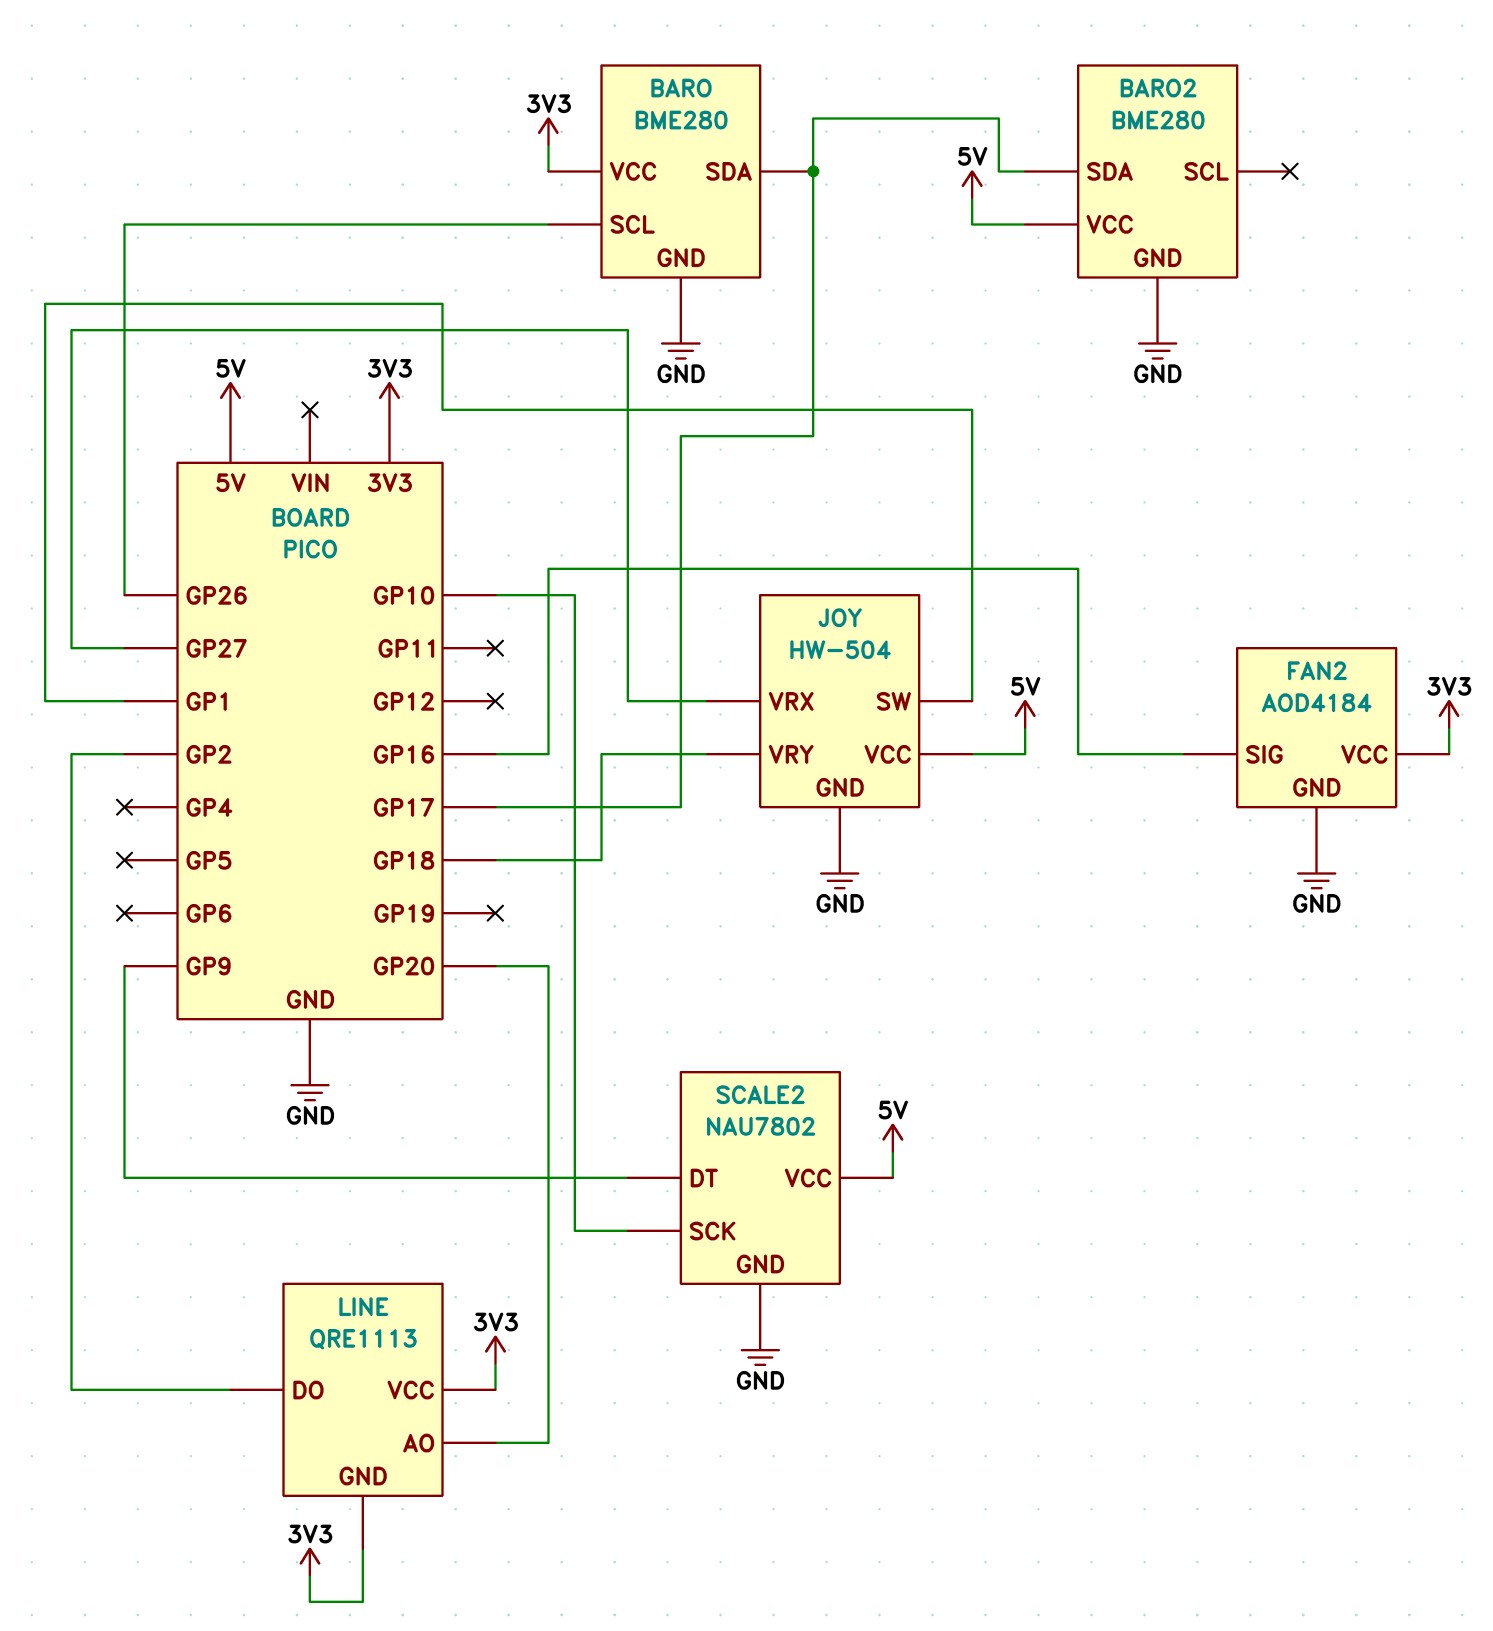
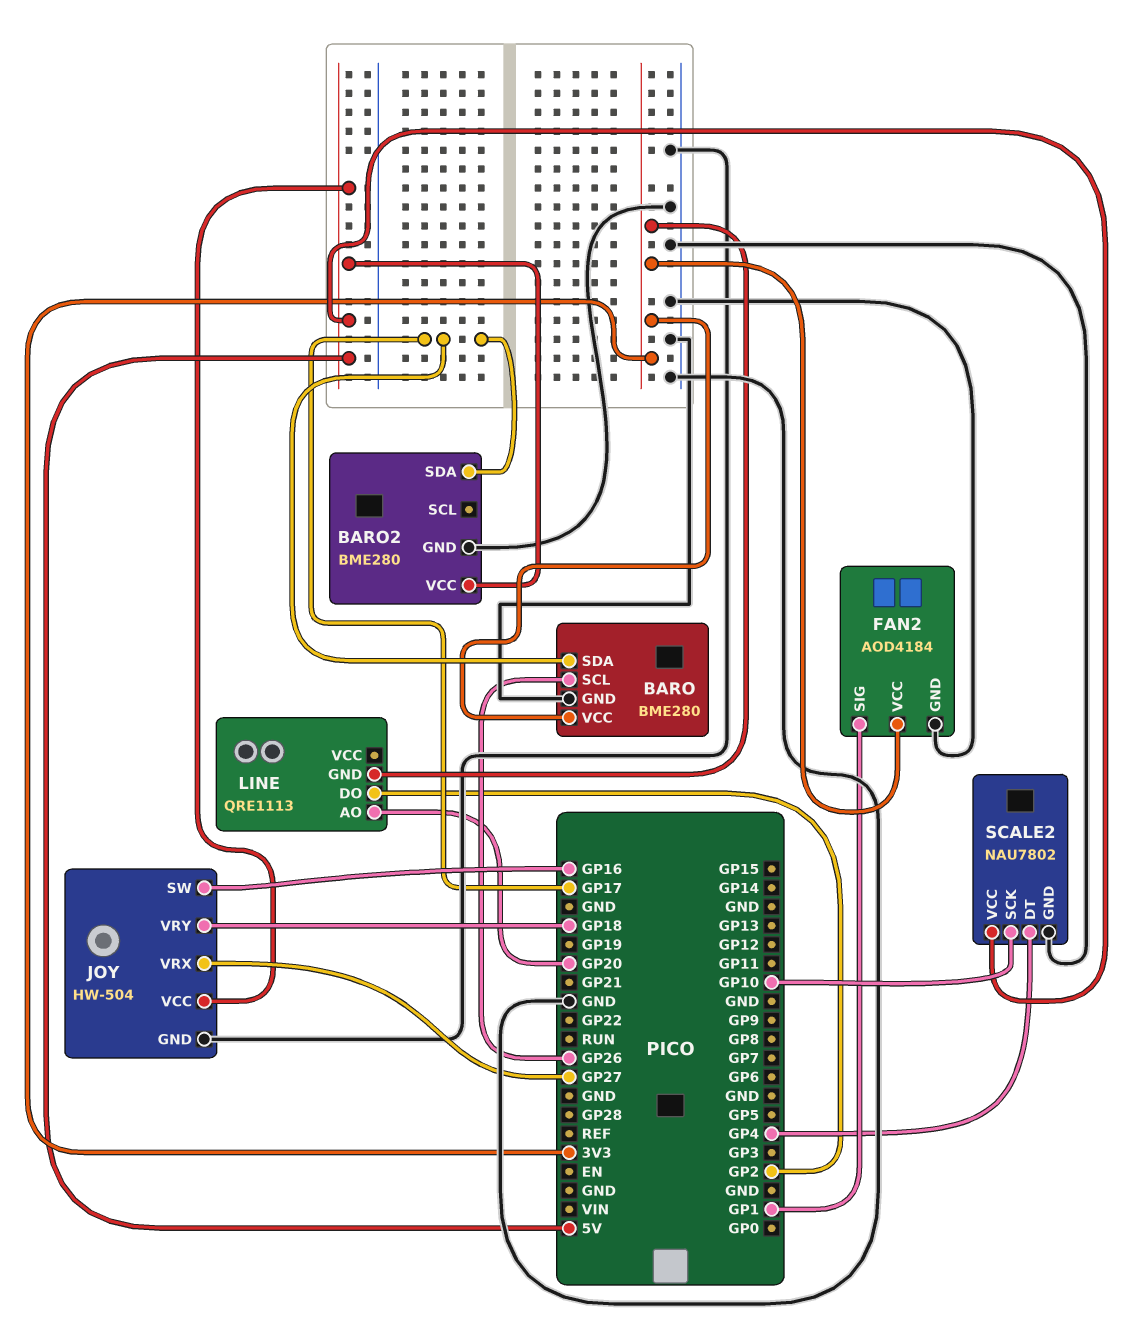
FAN2 pin SIG: GP16 -> GP1
JOY pin SW: GP1 -> GP16
LINE pin VCC: 3V3 -> none
SCALE2 pin DT: GP9 -> GP4

